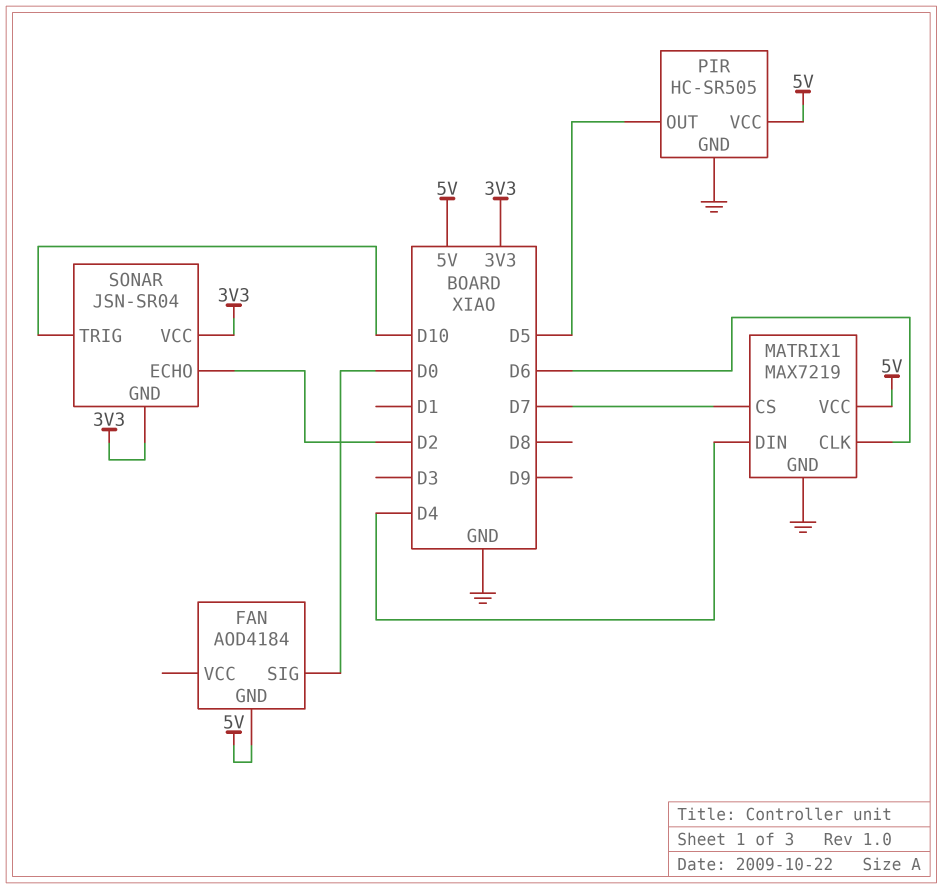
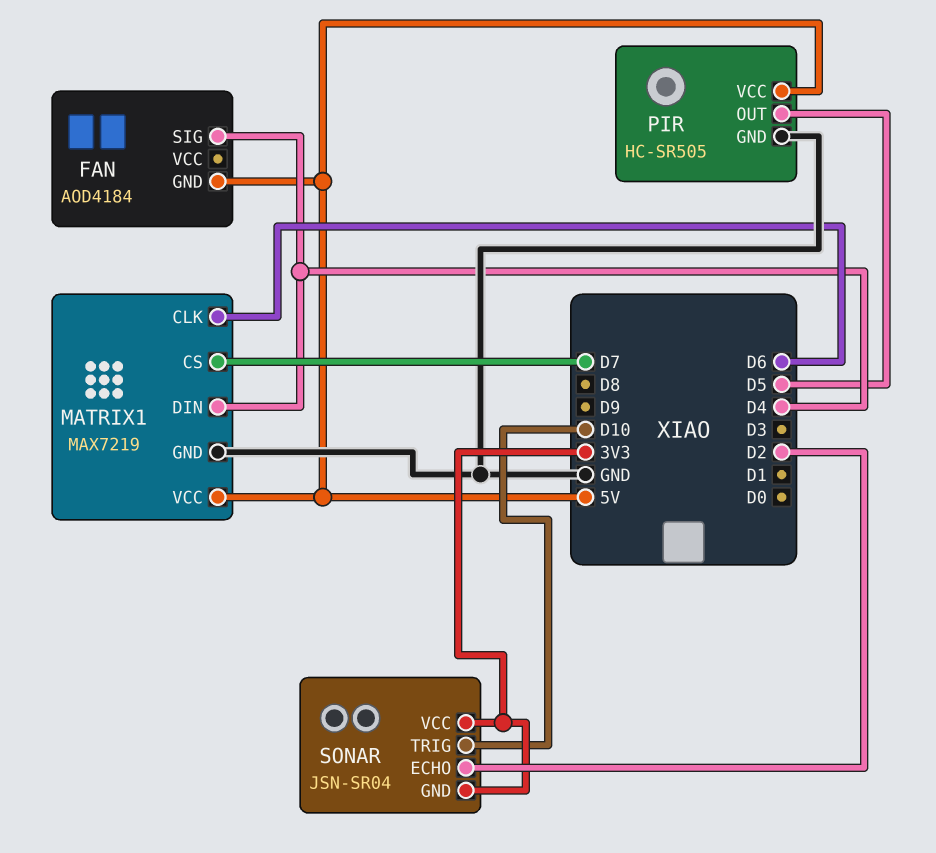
FAN pin SIG: D0 -> D4

